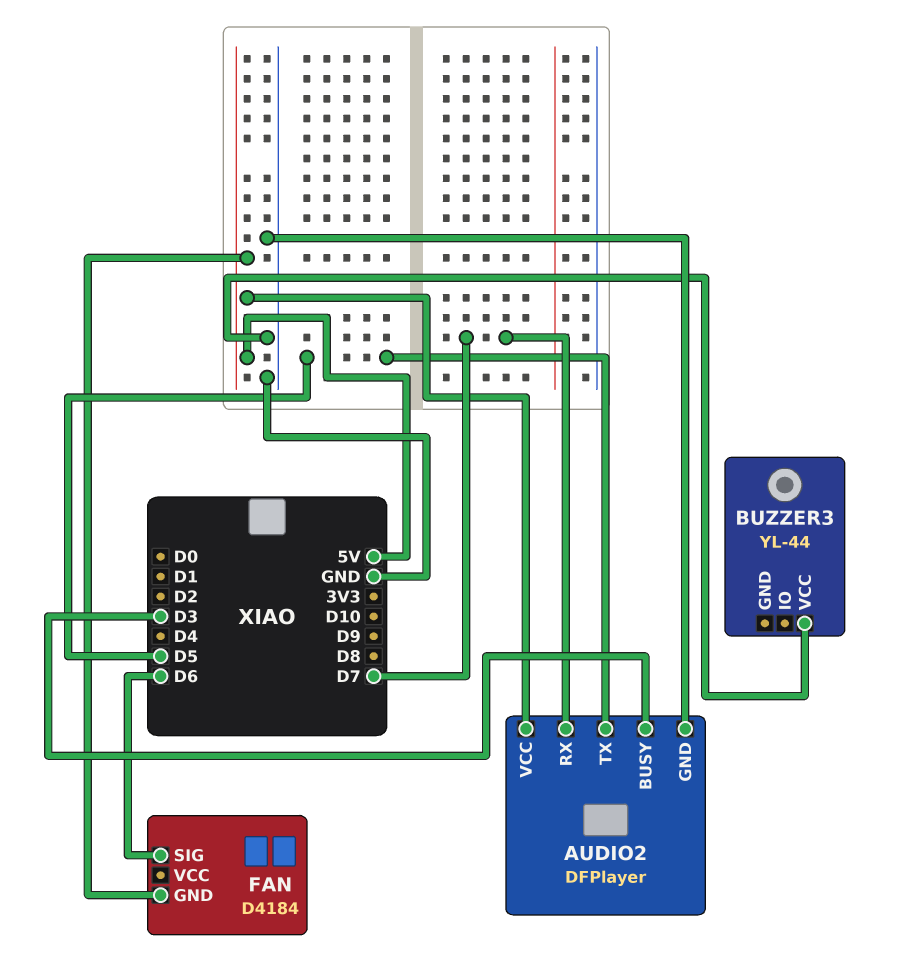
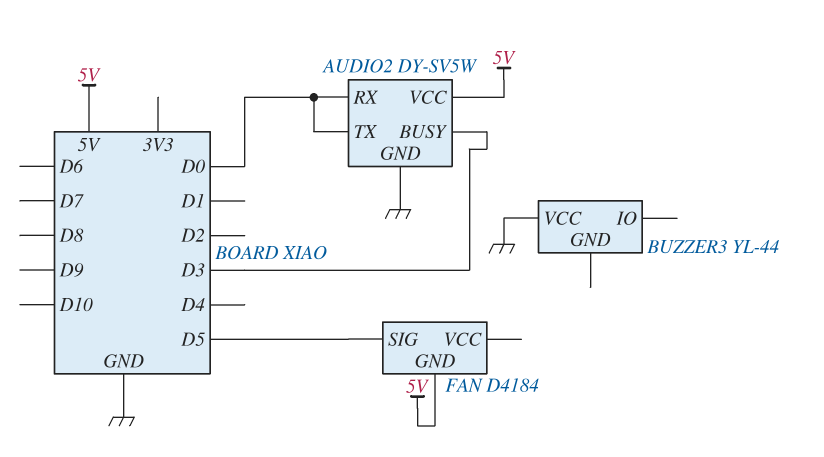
AUDIO2: DFPlayer -> DY-SV5W
AUDIO2 pin RX: D7 -> D0
AUDIO2 pin TX: D5 -> D0
FAN pin SIG: D6 -> D5

